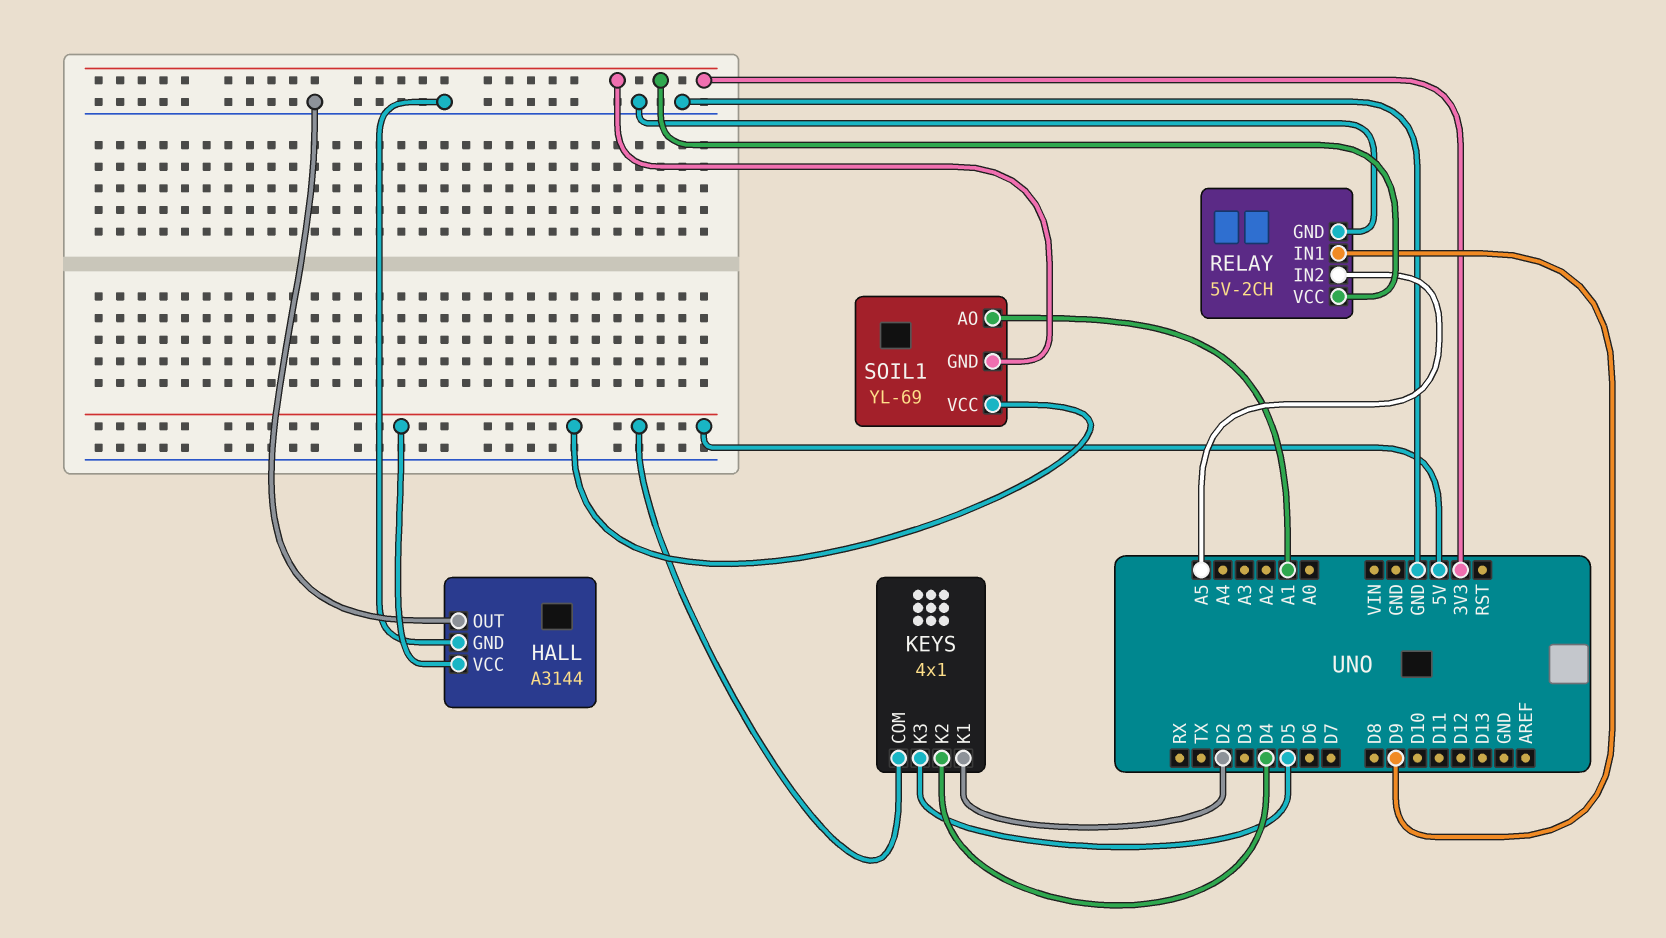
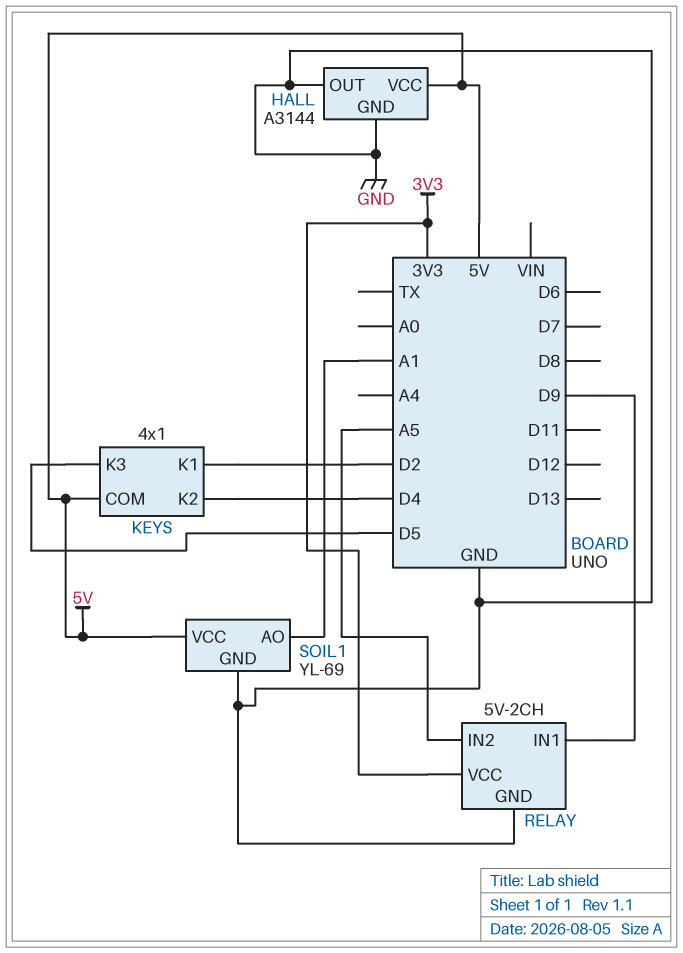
SOIL1 pin GND: 3V3 -> GND

